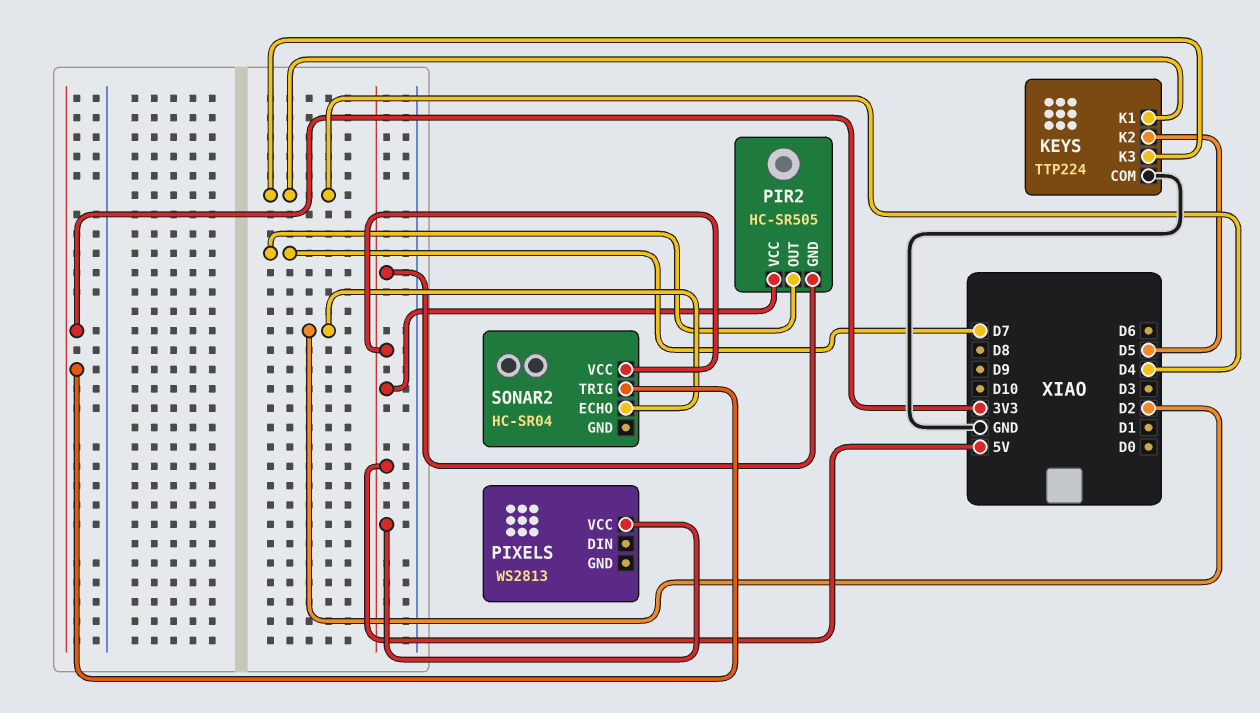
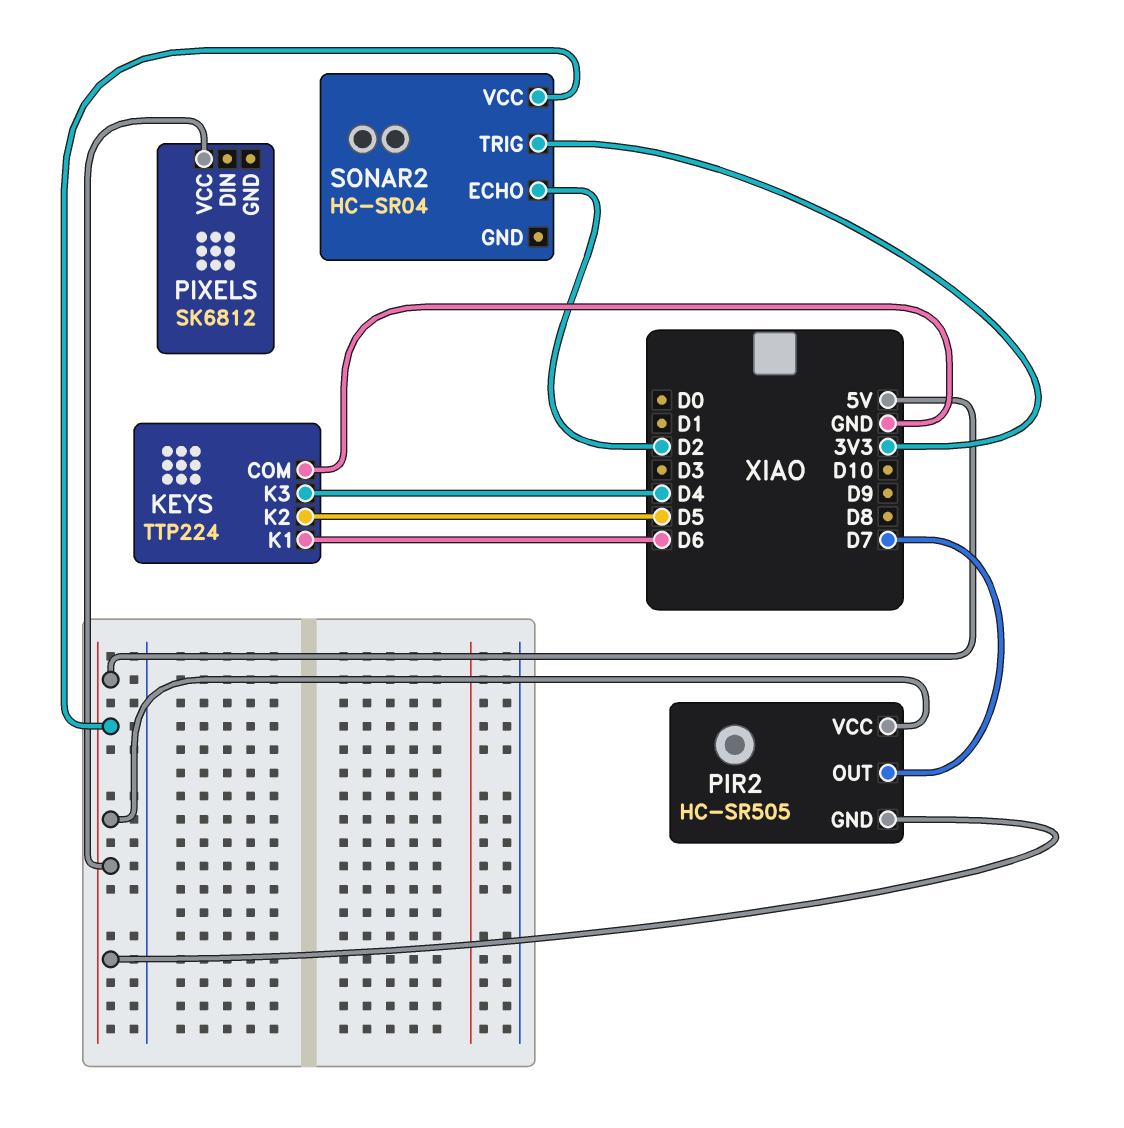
KEYS pin K1: D4 -> D6
PIXELS: WS2813 -> SK6812

